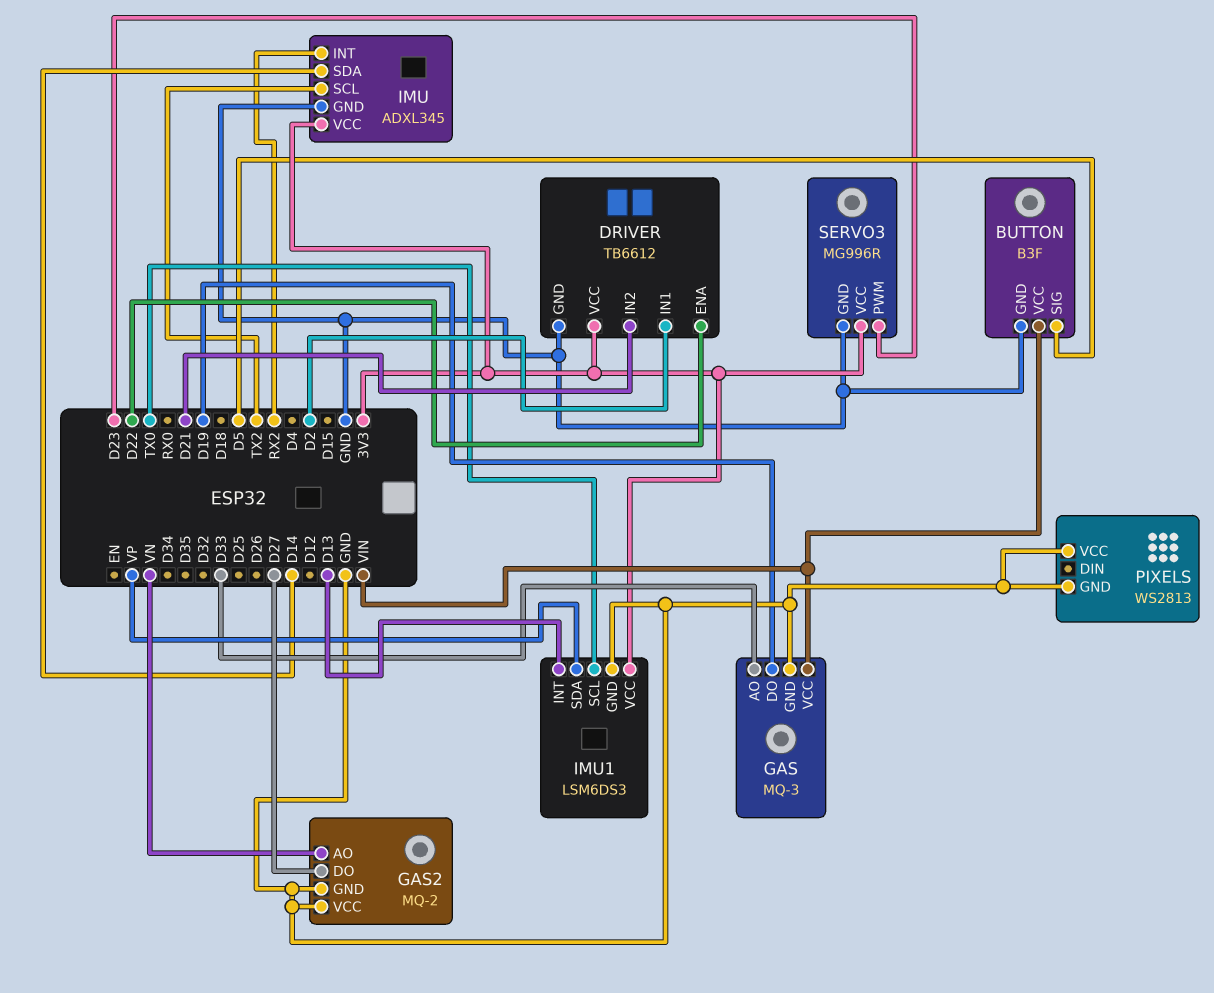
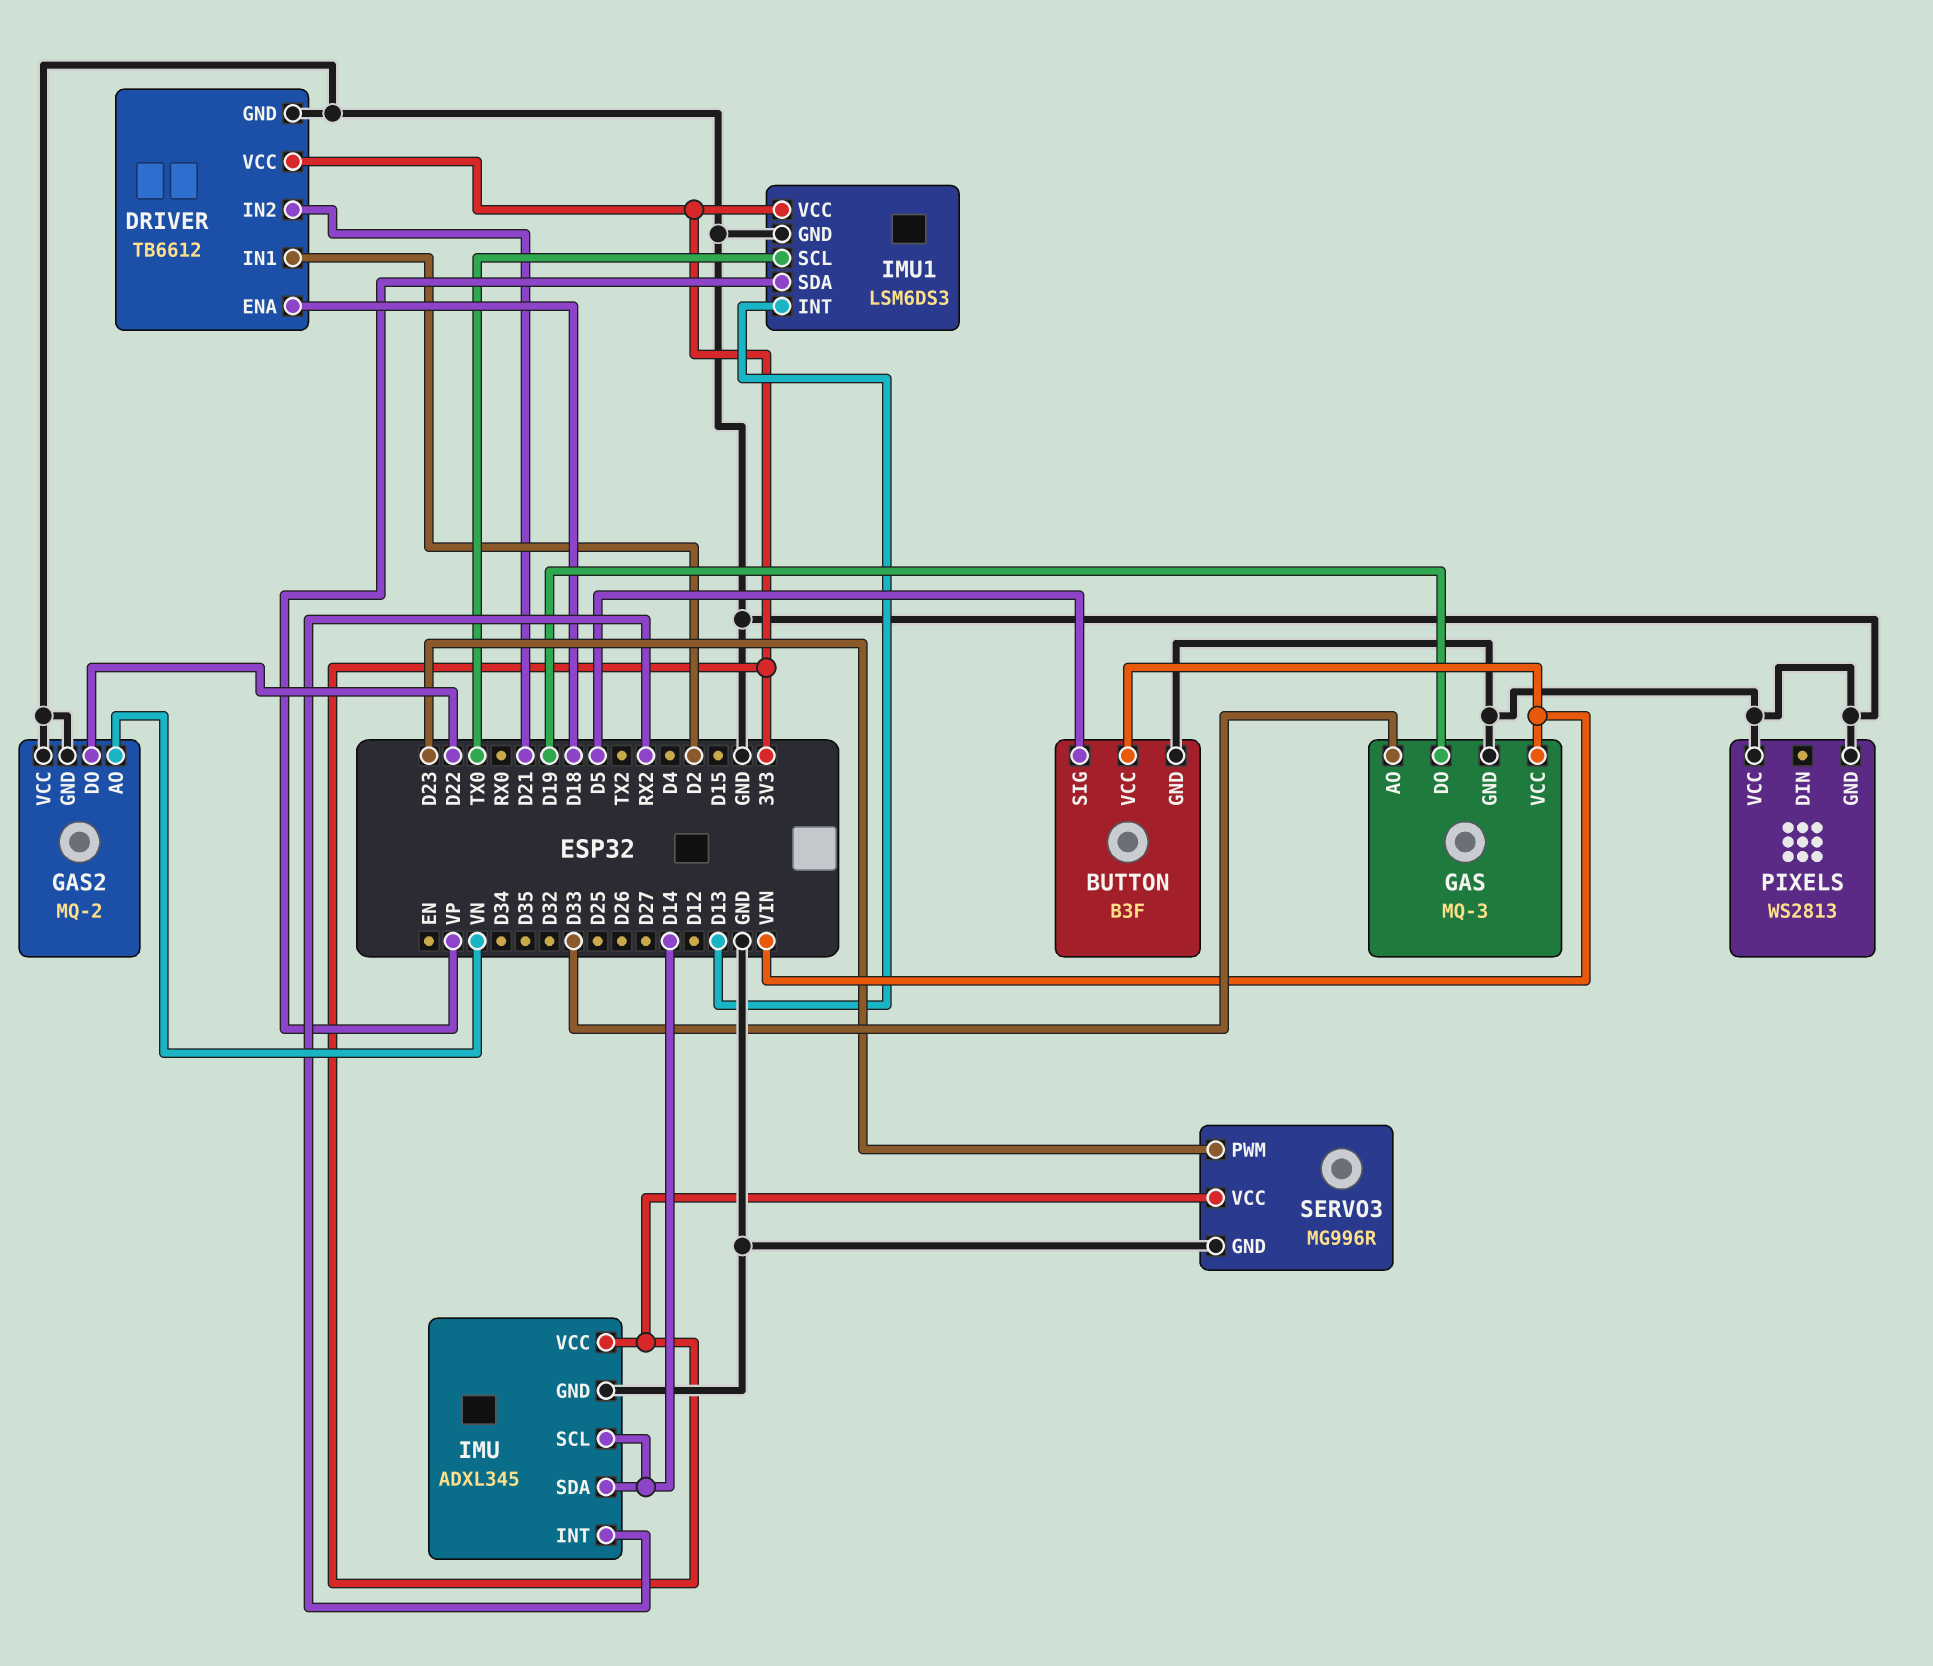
DRIVER pin ENA: D22 -> D18
GAS2 pin DO: D27 -> D22
IMU pin SCL: TX2 -> D14

